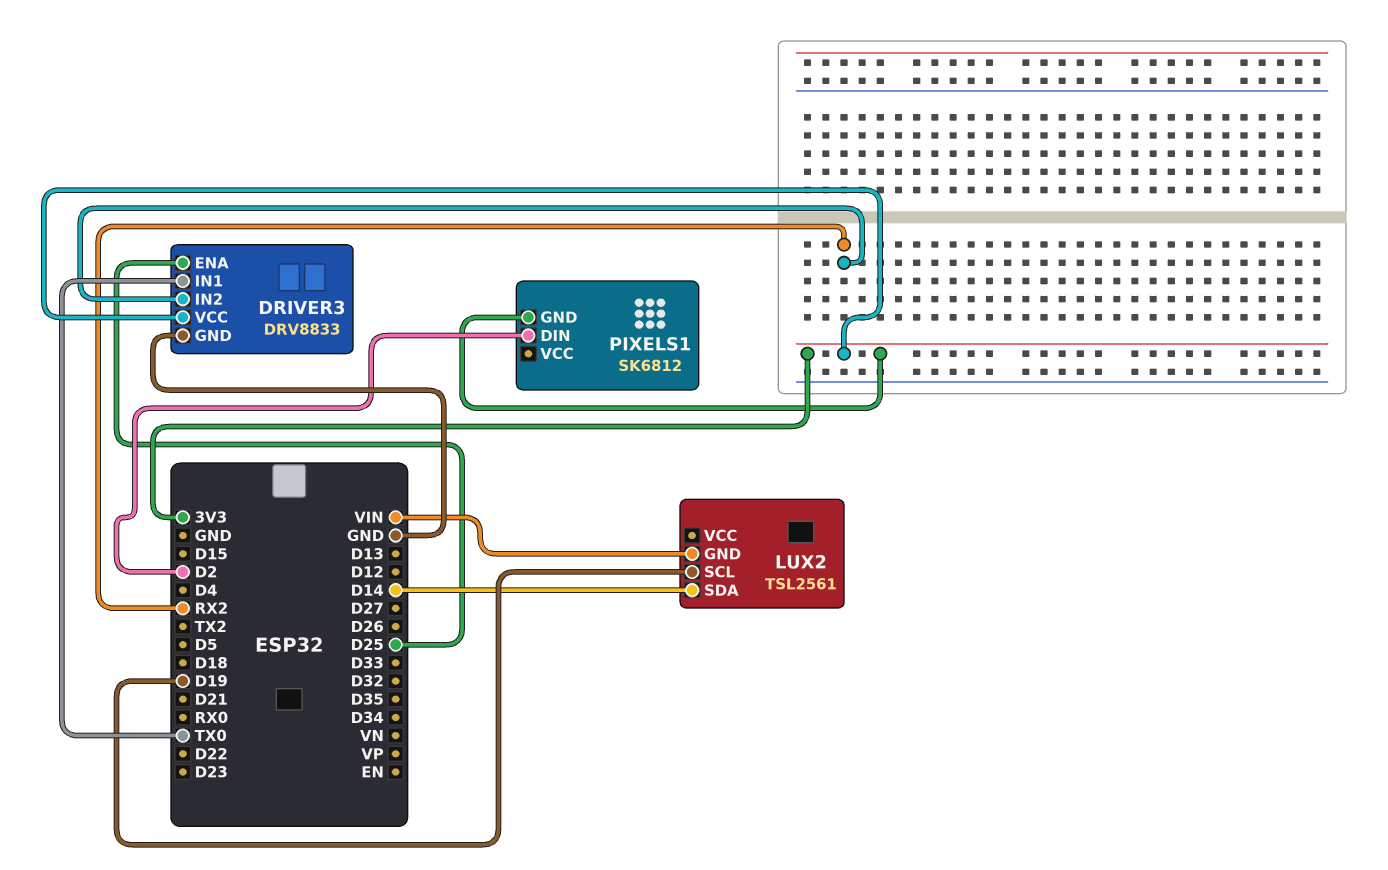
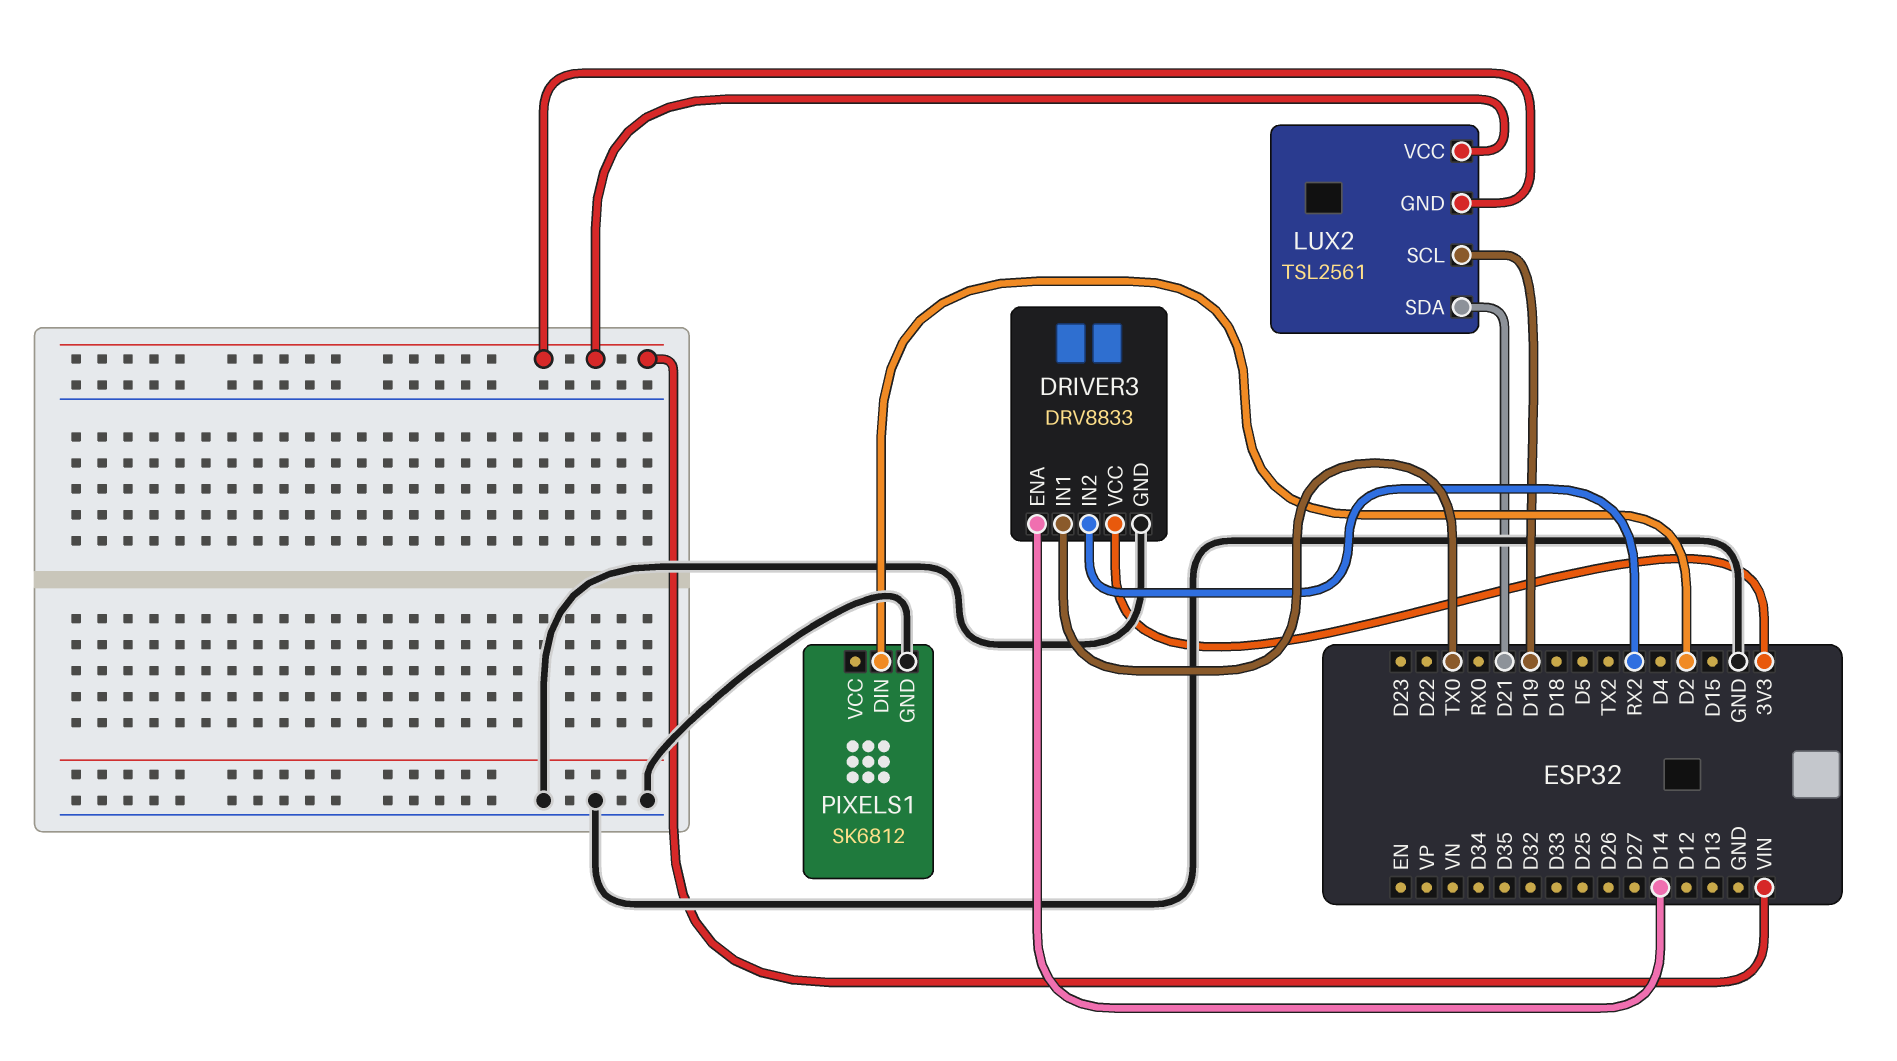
DRIVER3 pin ENA: D25 -> D14
LUX2 pin SDA: D14 -> D21
LUX2 pin VCC: none -> VIN
PIXELS1 pin GND: 3V3 -> GND

